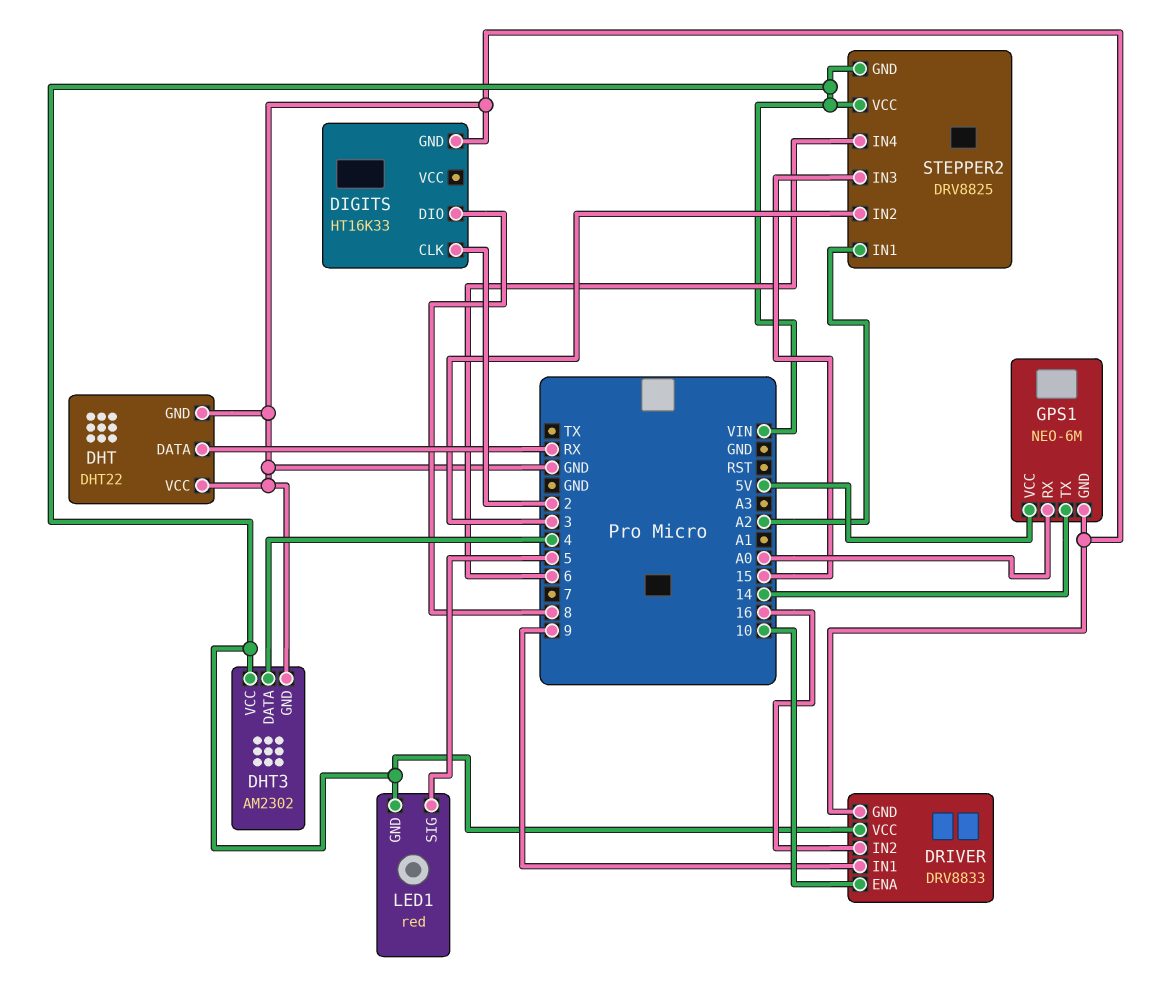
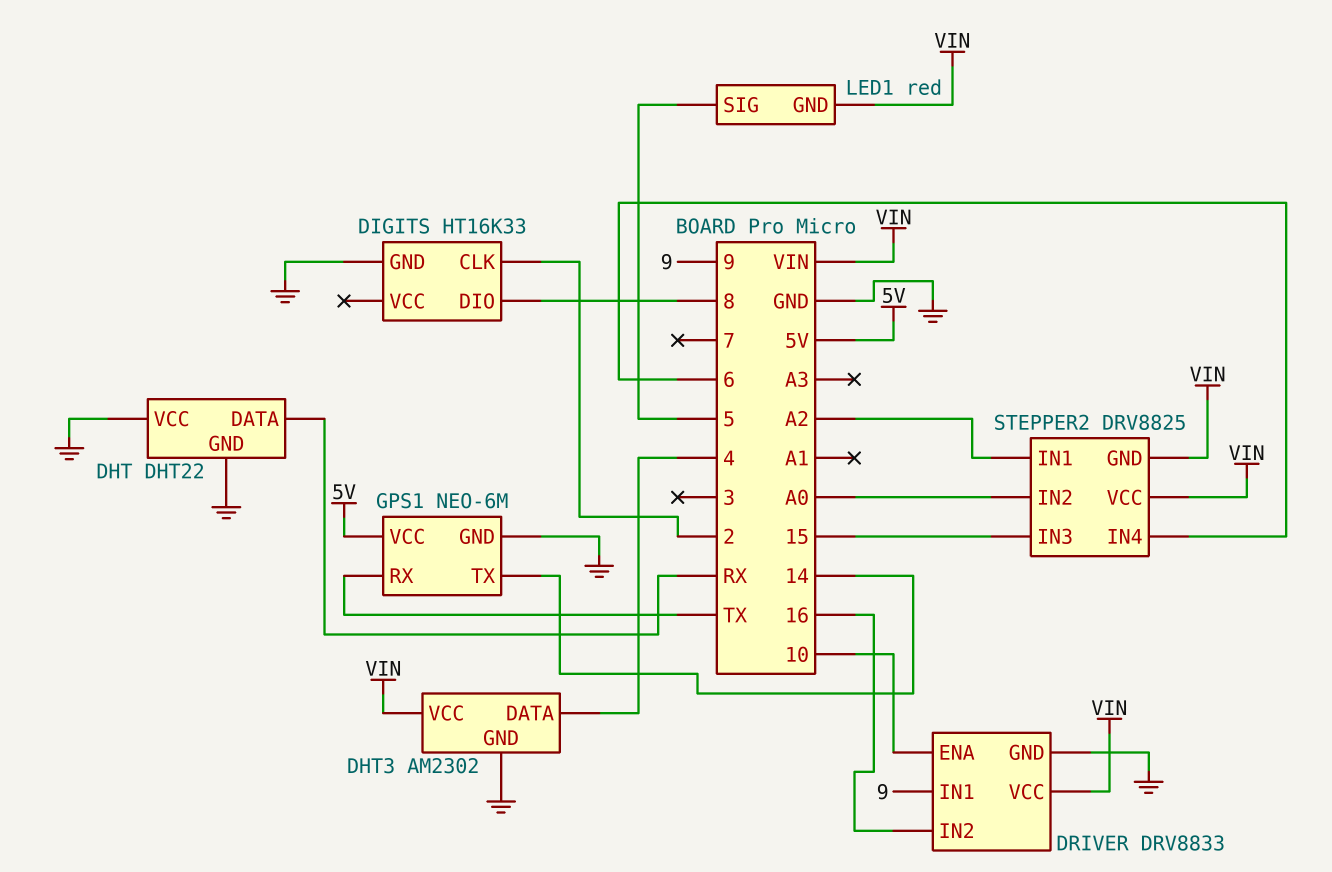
GPS1 pin RX: A0 -> TX
STEPPER2 pin IN2: 3 -> A0

